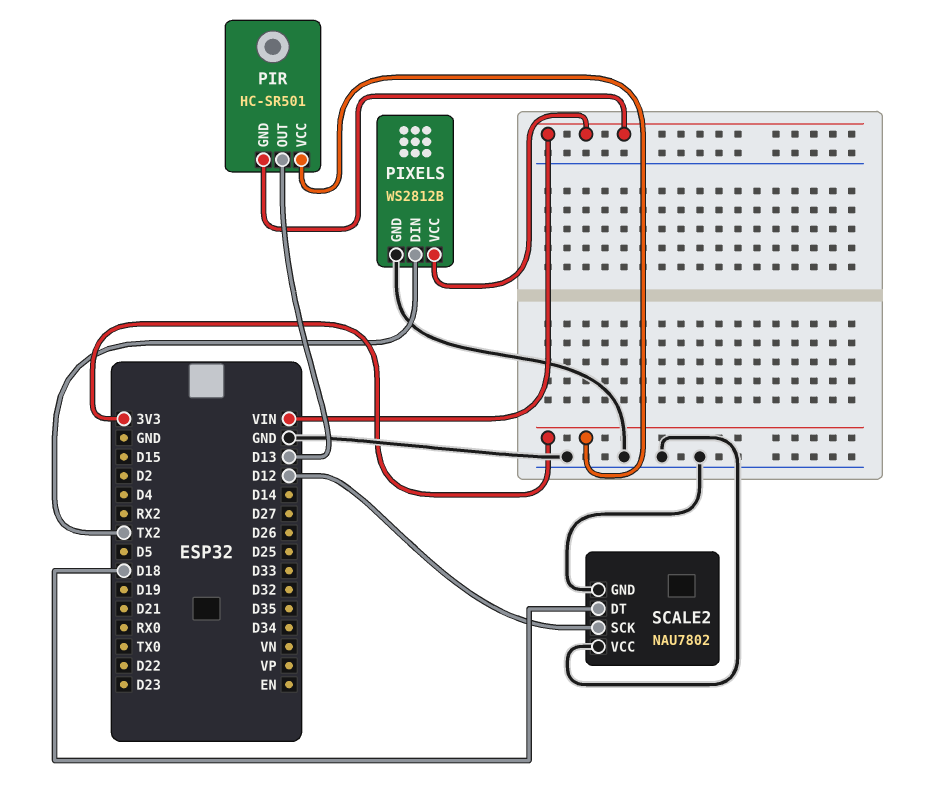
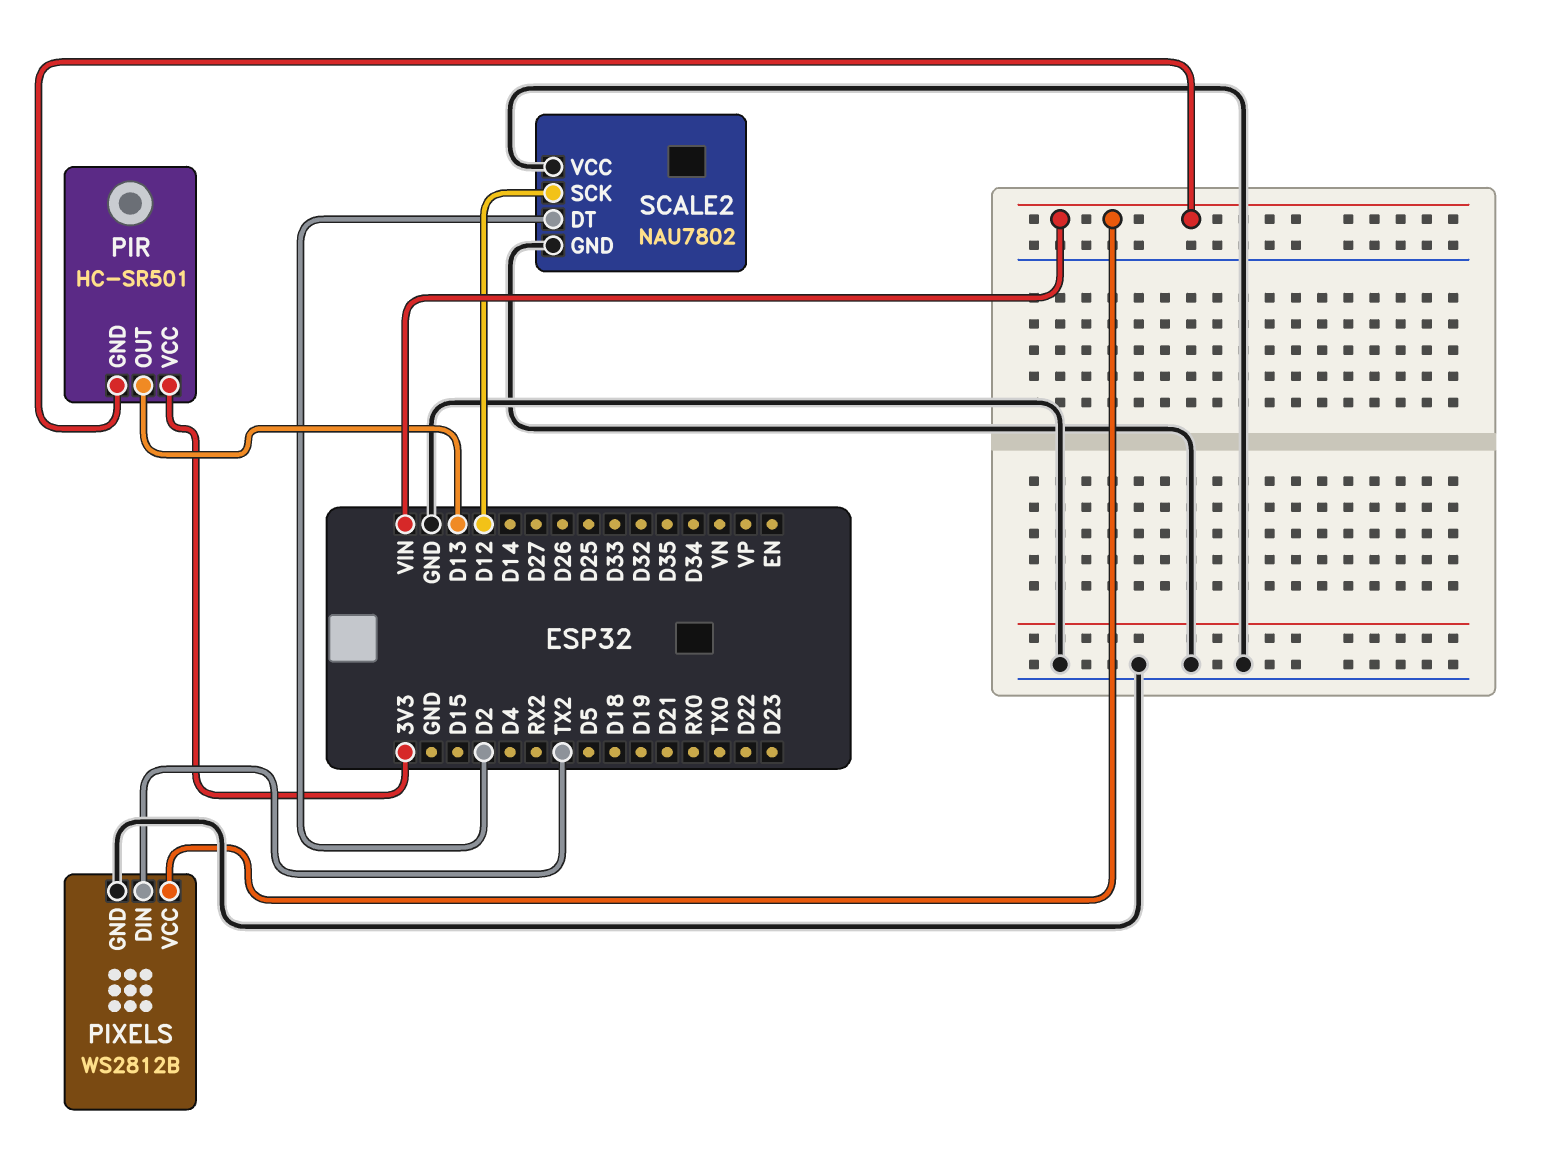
SCALE2 pin DT: D18 -> D2

